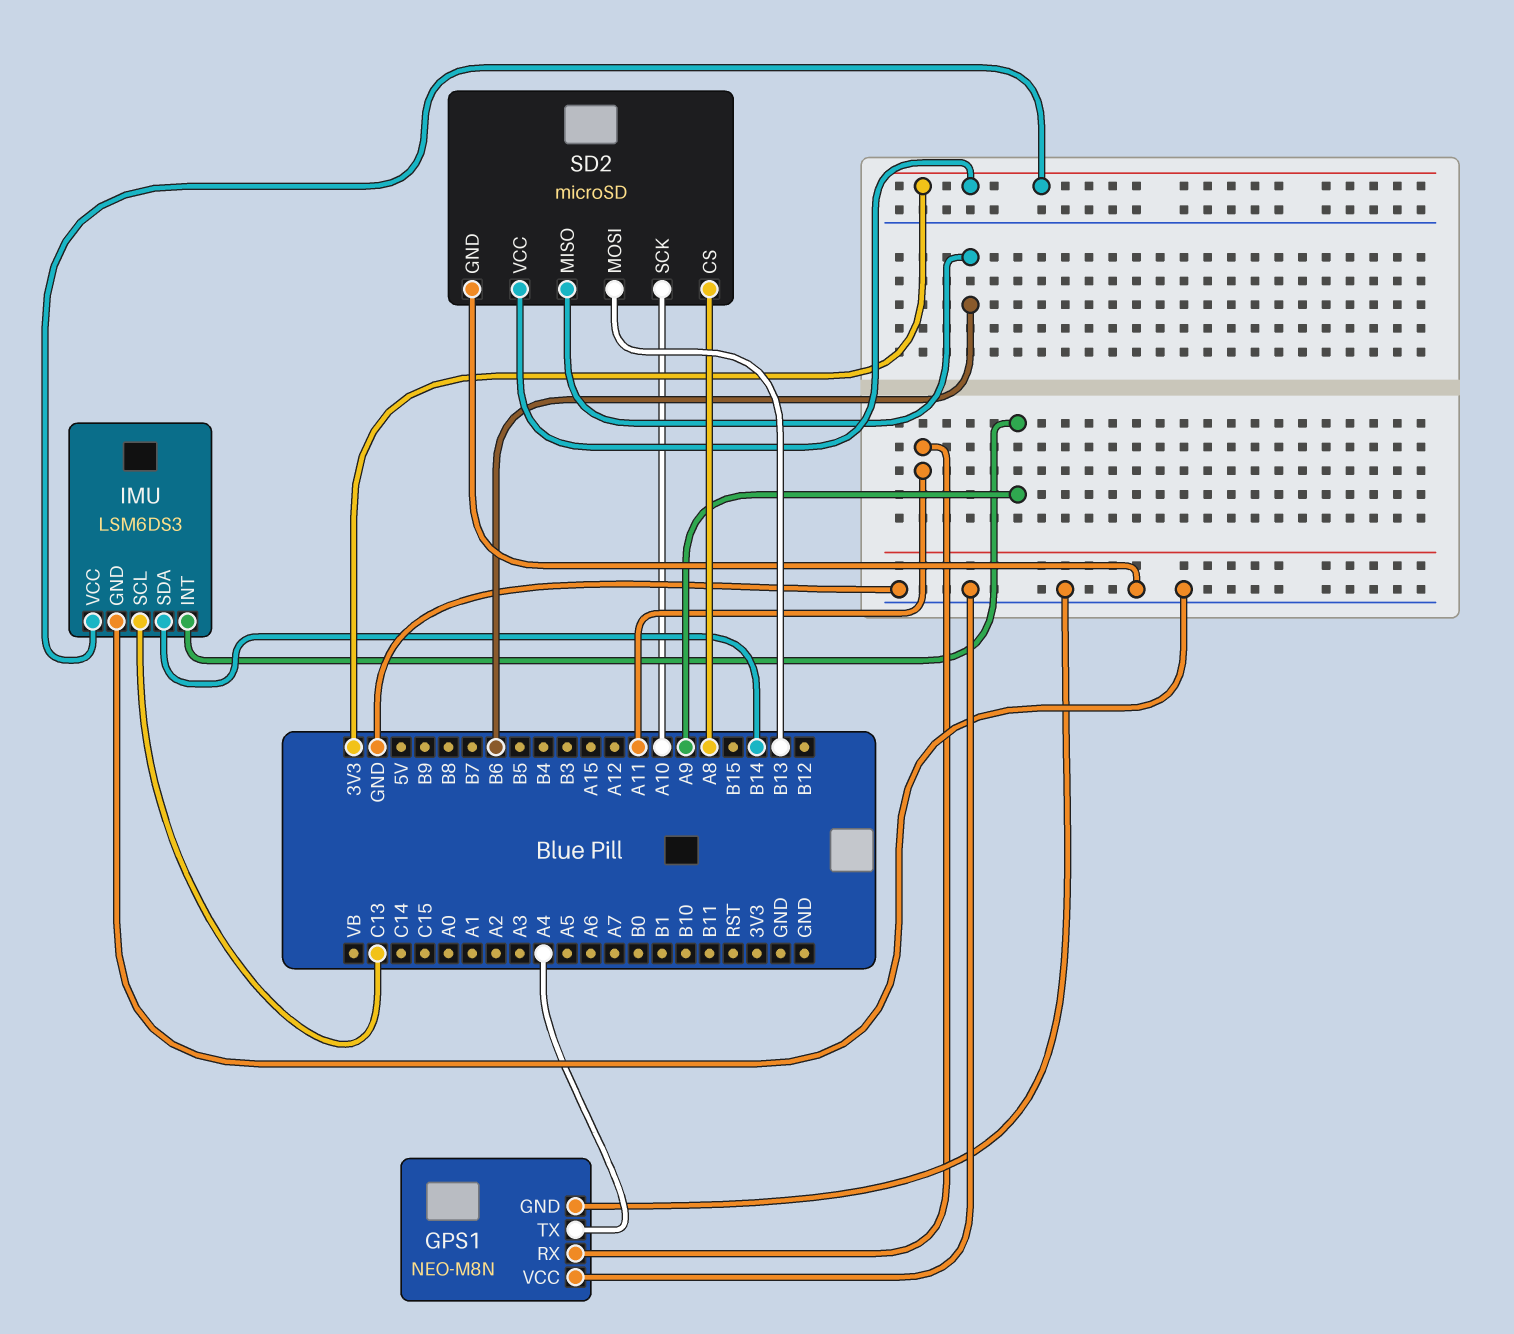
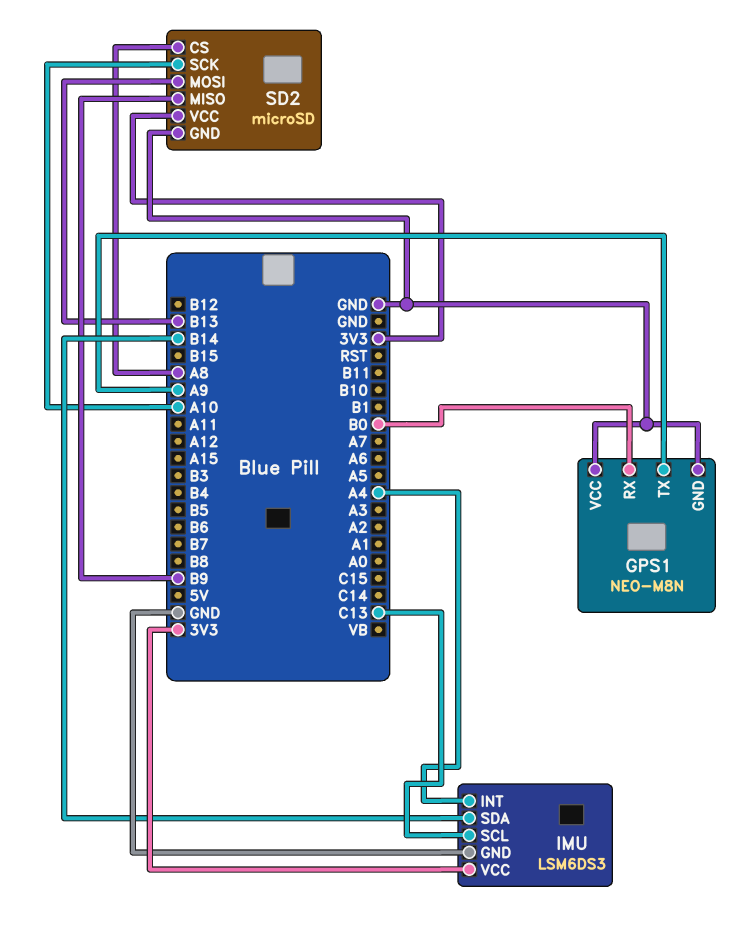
GPS1 pin RX: A11 -> B0
GPS1 pin TX: A4 -> A9
IMU pin INT: A9 -> A4
SD2 pin MISO: B6 -> B9

